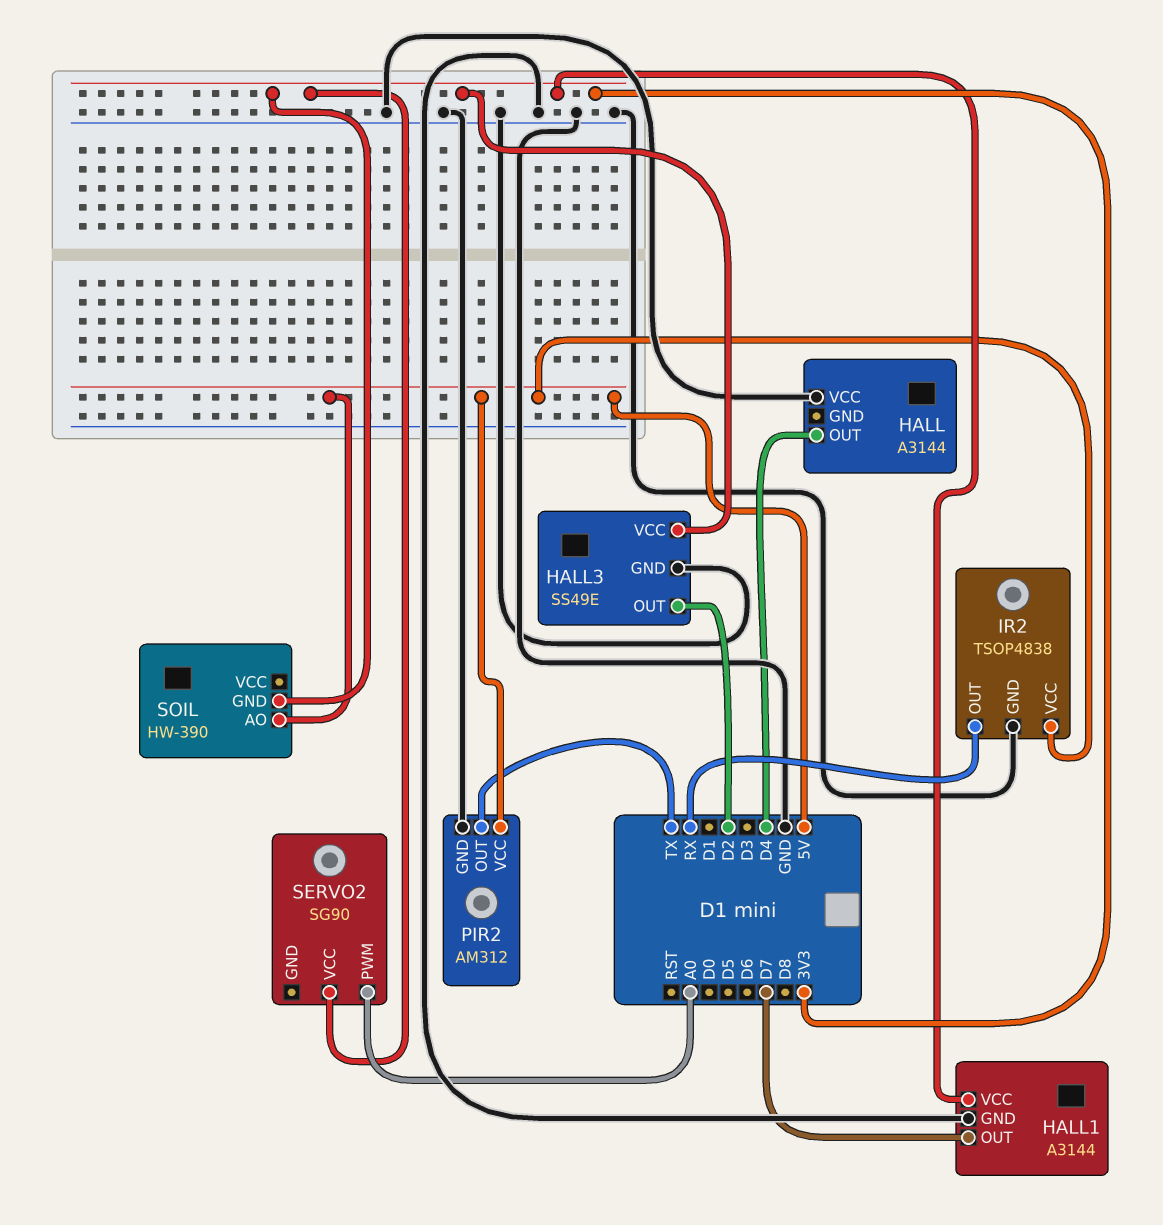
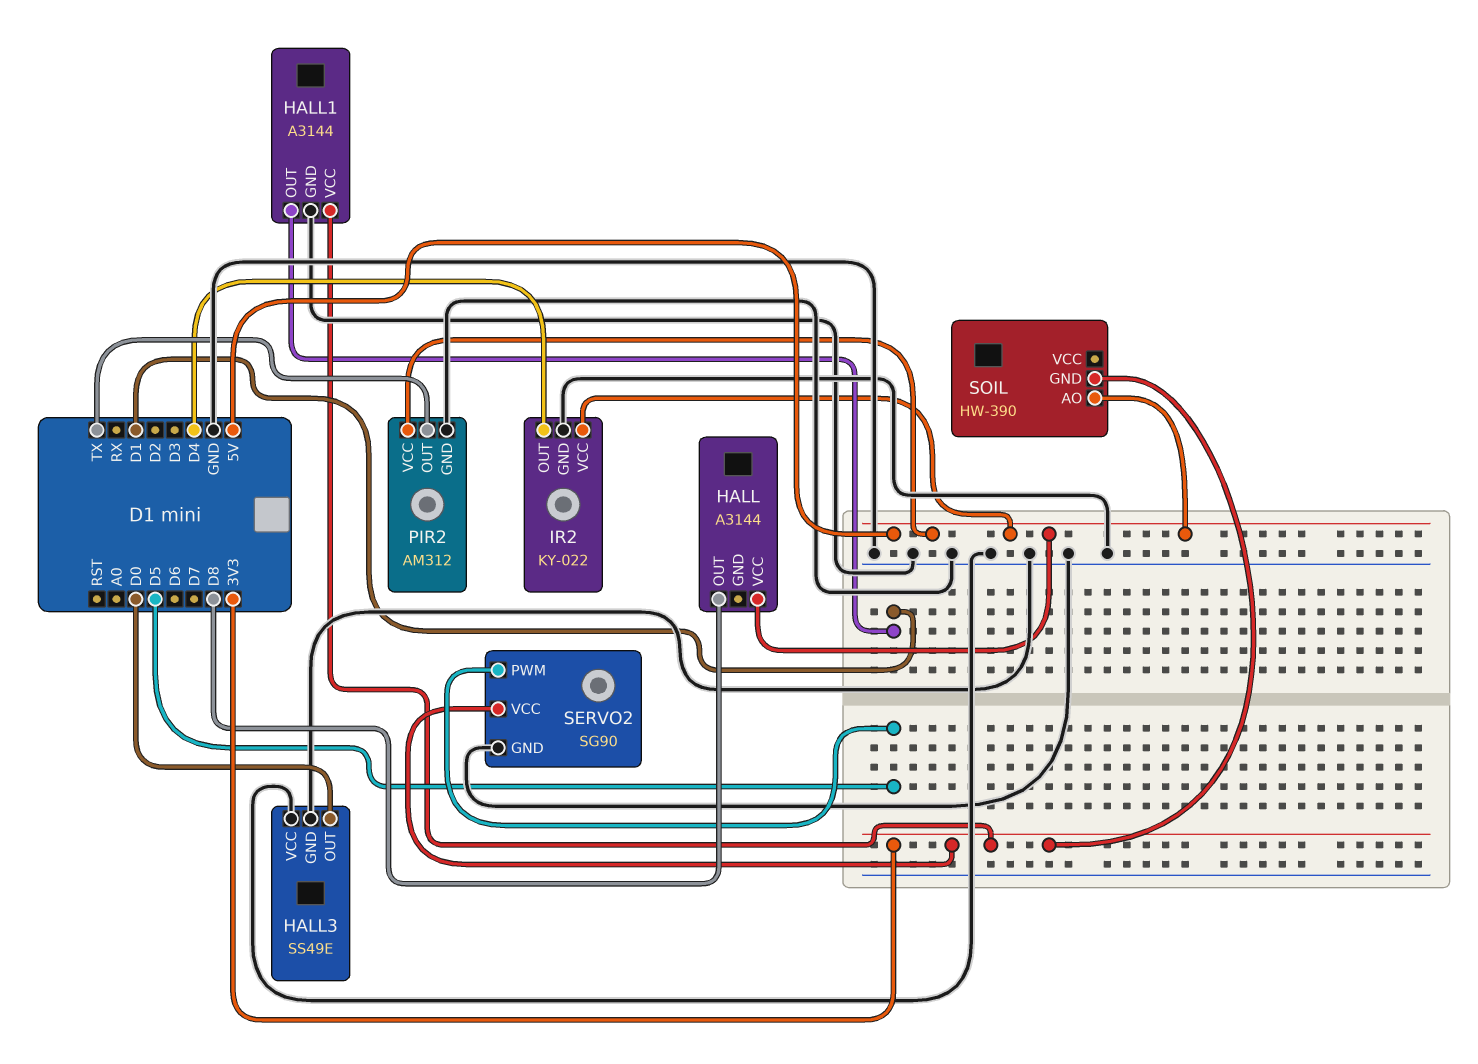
HALL pin OUT: D4 -> D8
HALL pin VCC: GND -> 5V
HALL1 pin OUT: D7 -> D1
HALL3 pin OUT: D2 -> D0
HALL3 pin VCC: 3V3 -> GND
IR2: TSOP4838 -> KY-022
IR2 pin OUT: RX -> D4
SERVO2 pin GND: none -> GND
SERVO2 pin PWM: A0 -> D5

